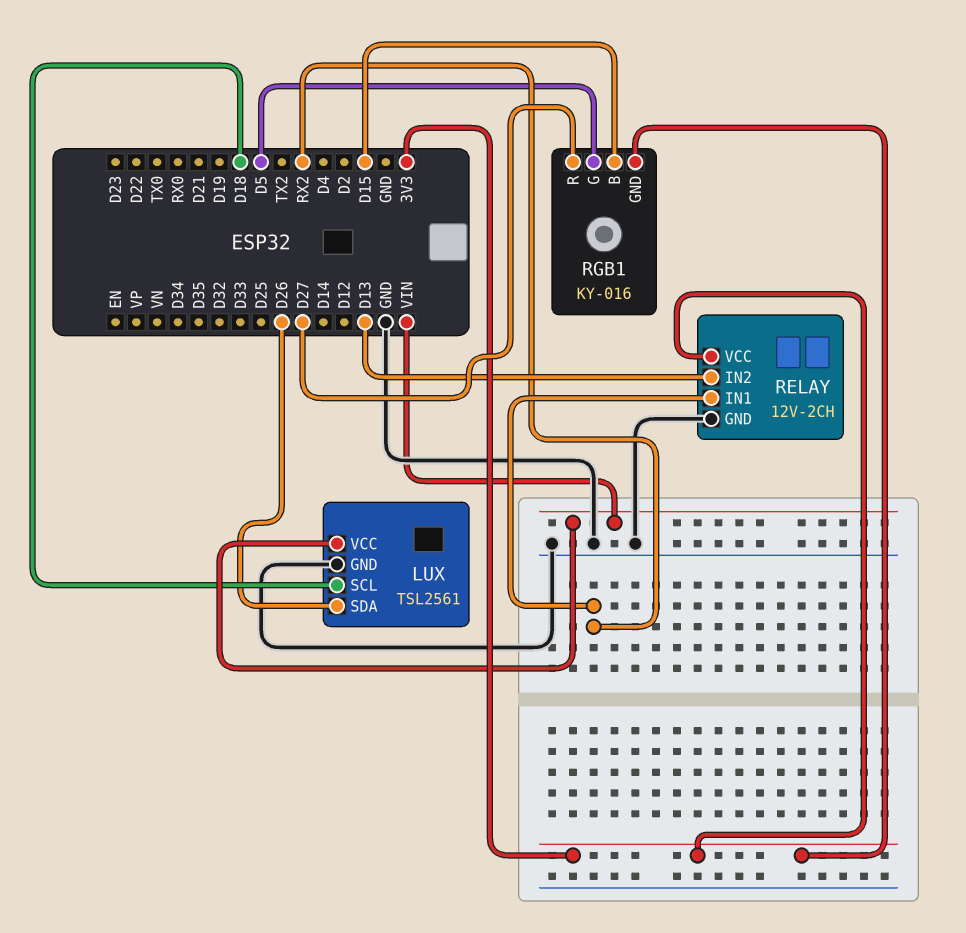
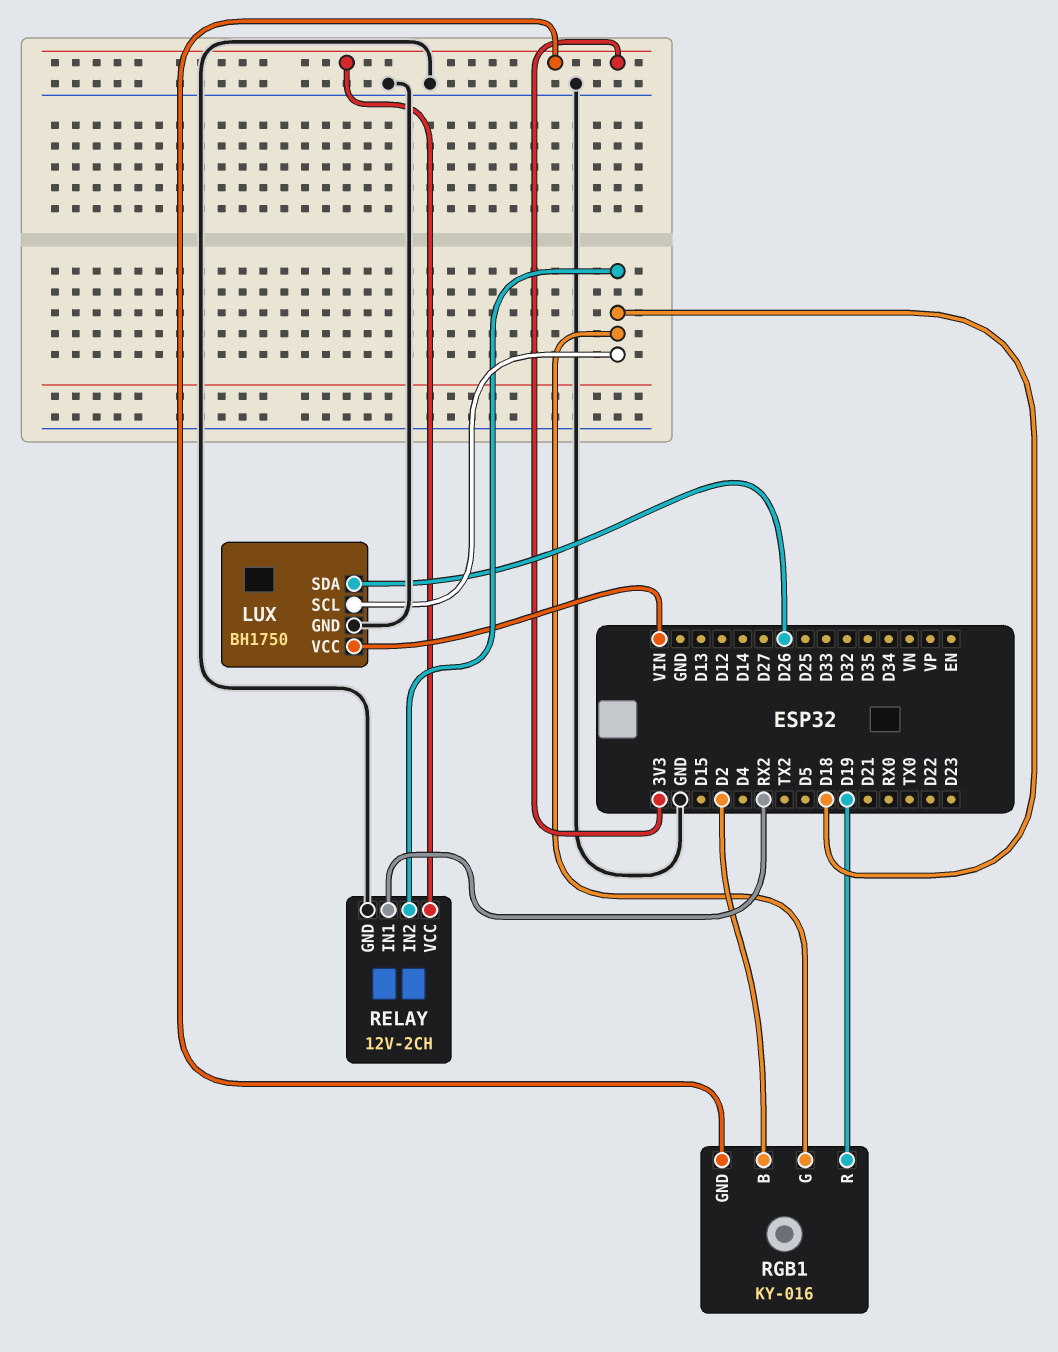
LUX: TSL2561 -> BH1750
RELAY pin IN2: D13 -> D18
RGB1 pin B: D15 -> D2
RGB1 pin G: D5 -> D18
RGB1 pin R: D27 -> D19

